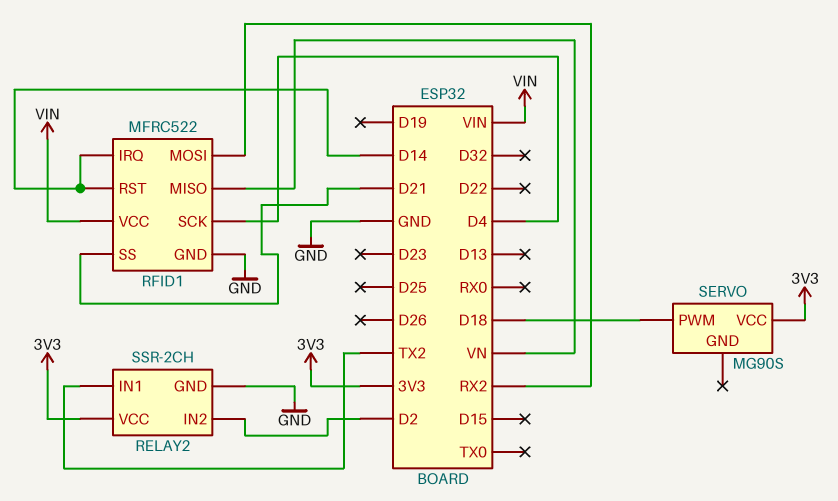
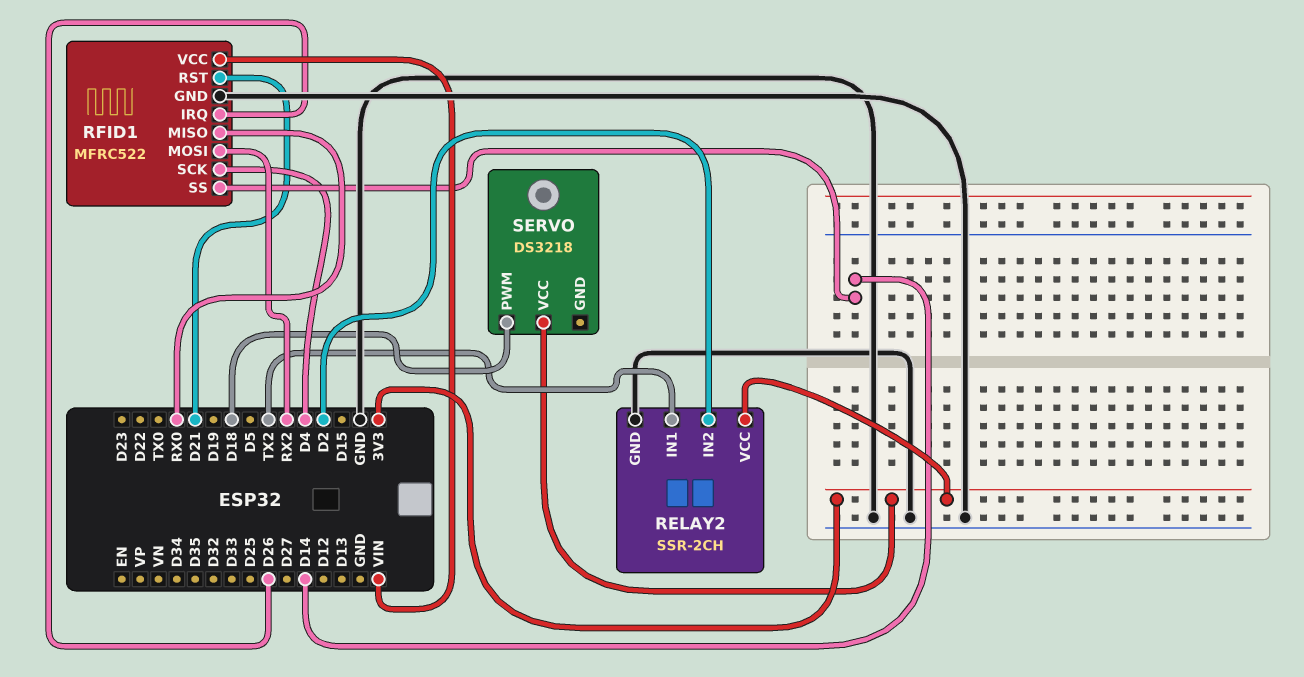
RFID1 pin IRQ: D14 -> D26
RFID1 pin MISO: VN -> RX0
RFID1 pin RST: D14 -> D21
RFID1 pin SS: D21 -> D14
SERVO: MG90S -> DS3218

